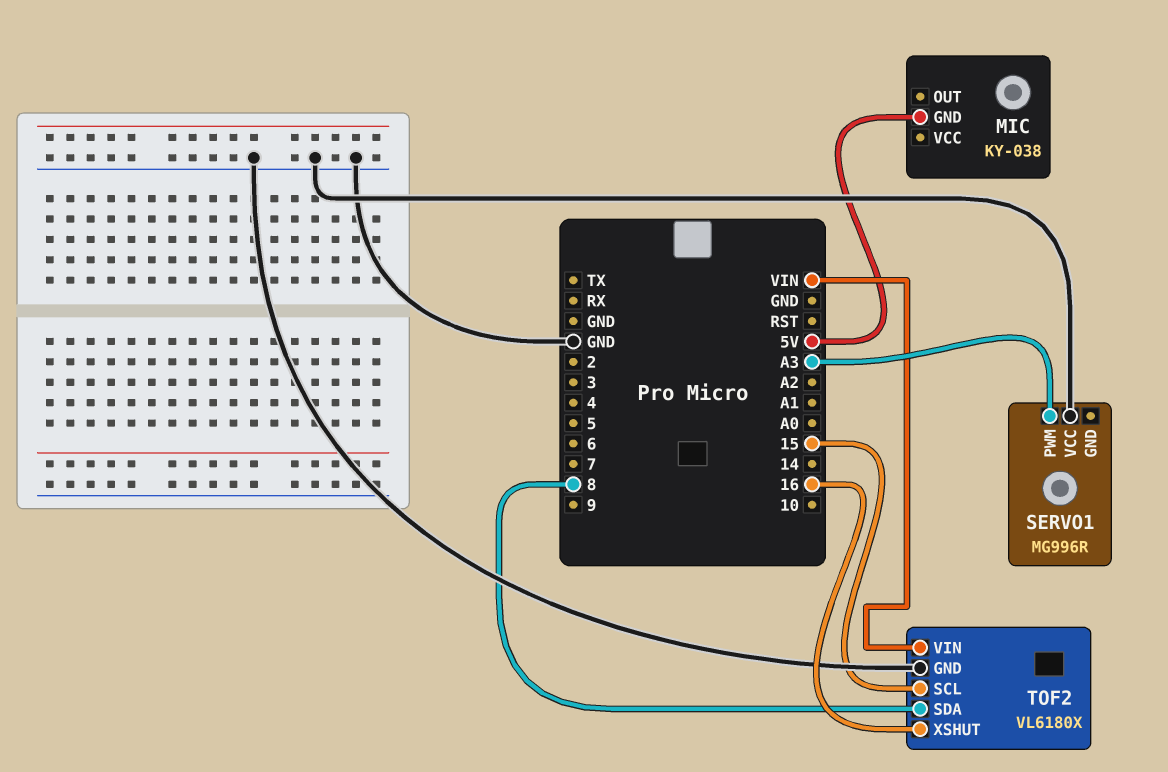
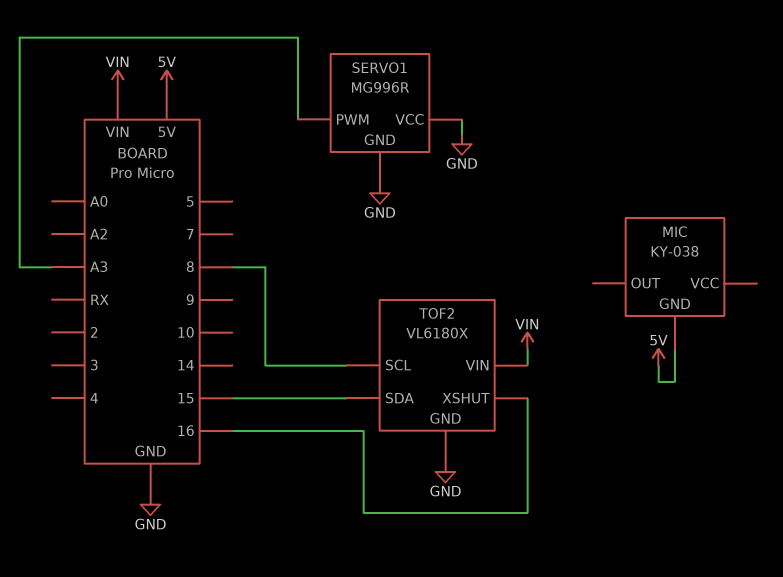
SERVO1 pin GND: none -> GND
TOF2 pin SCL: 15 -> 8
TOF2 pin SDA: 8 -> 15

